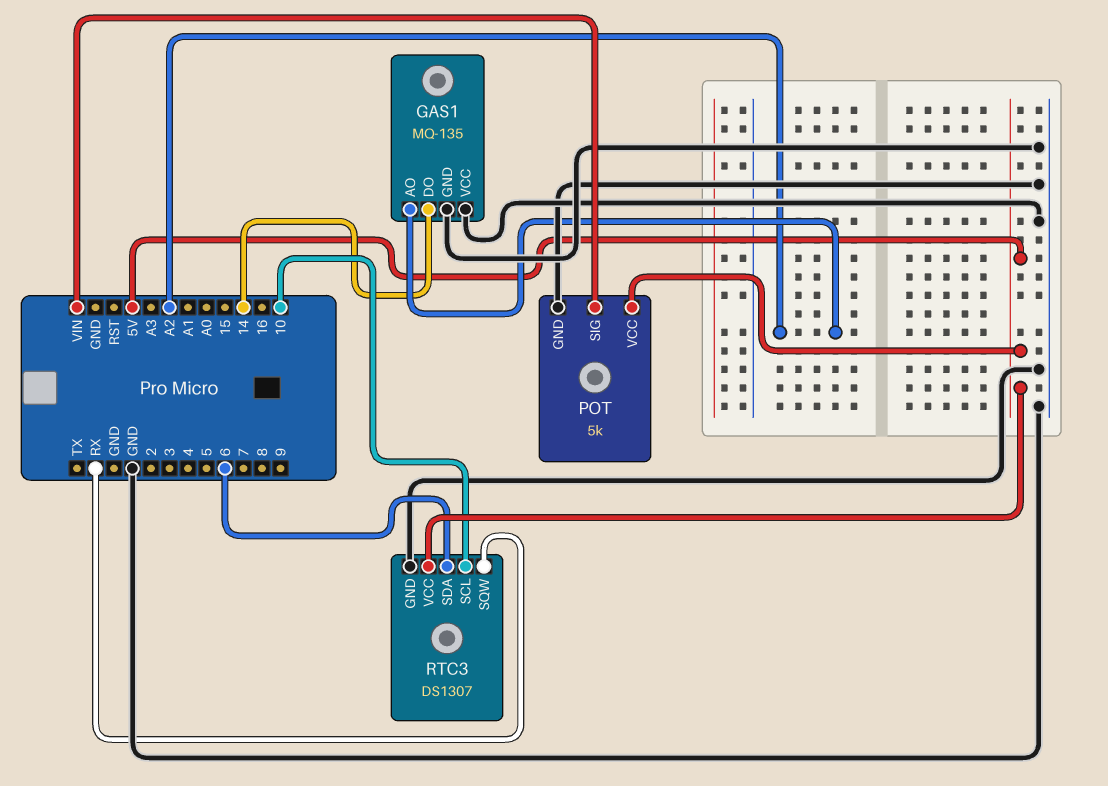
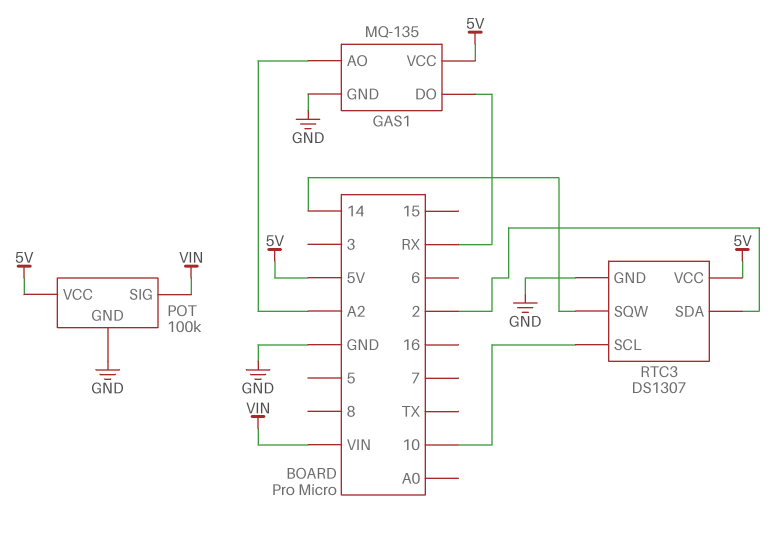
GAS1 pin DO: 14 -> RX
GAS1 pin VCC: GND -> 5V
POT: 5k -> 100k
RTC3 pin SDA: 6 -> 2
RTC3 pin SQW: RX -> 14

